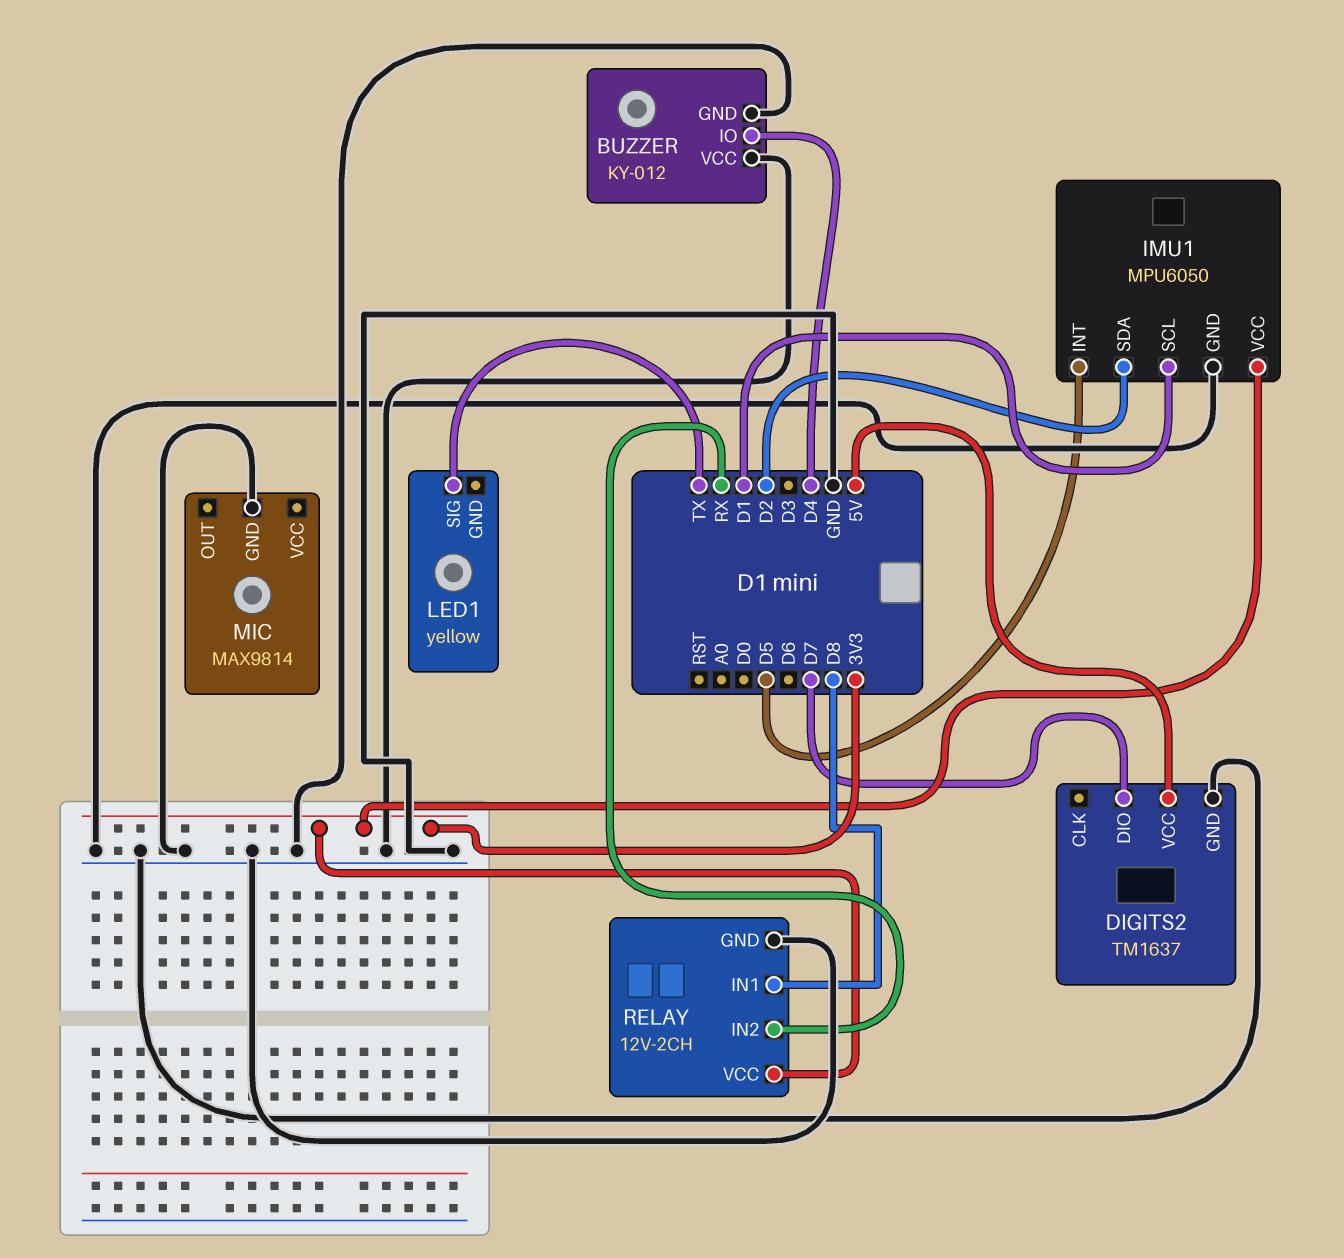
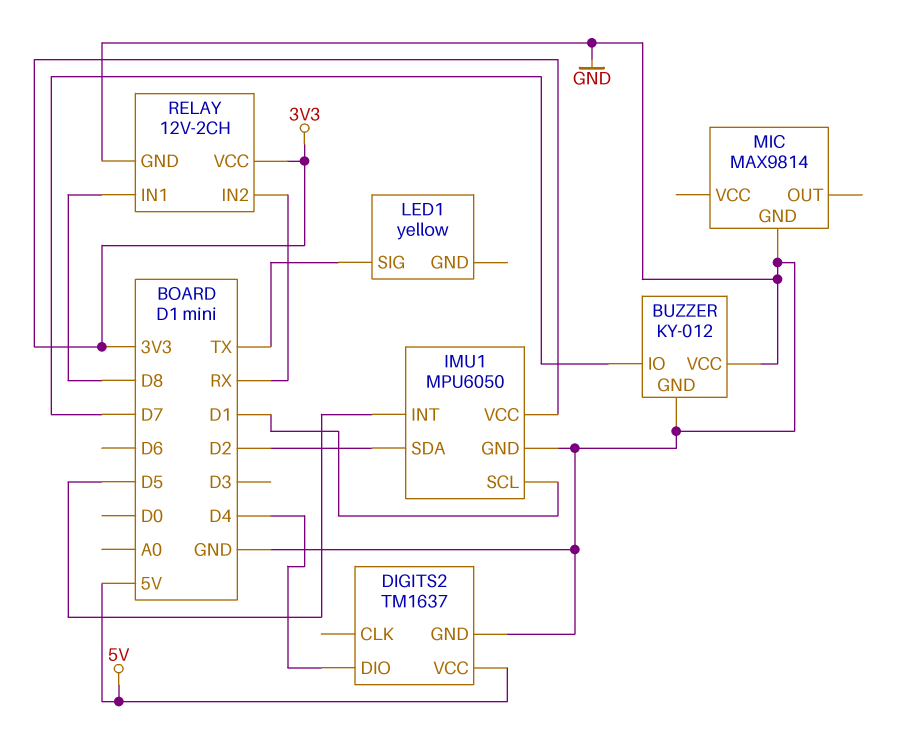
BUZZER pin IO: D4 -> D7
DIGITS2 pin DIO: D7 -> D4

